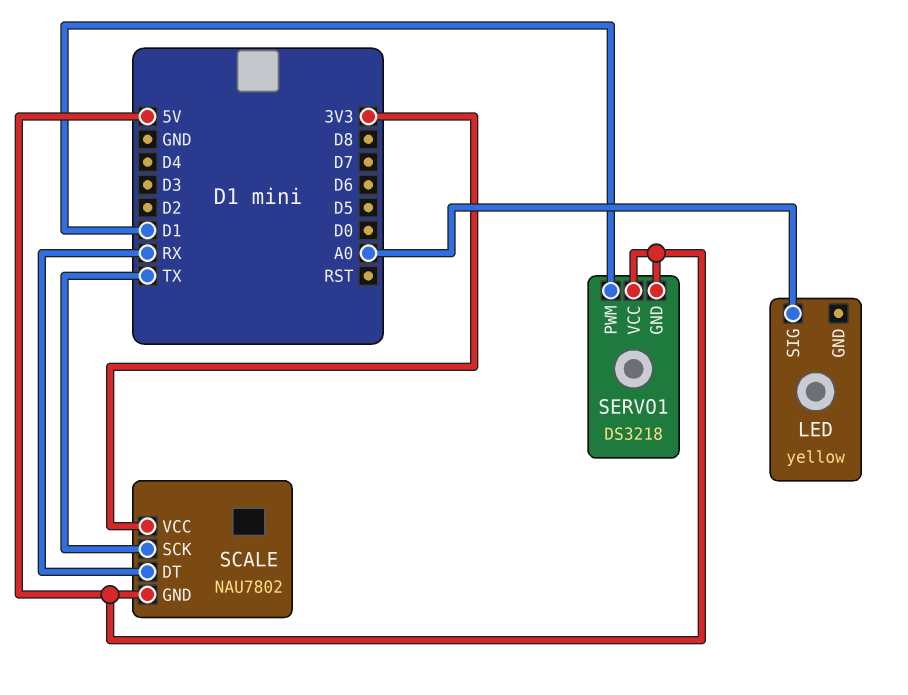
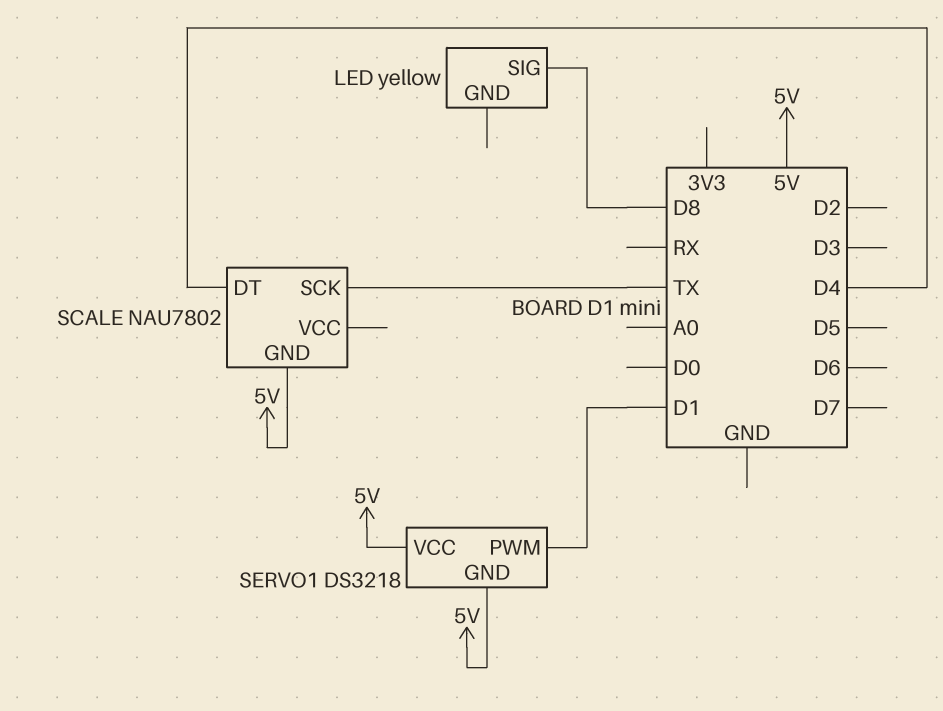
LED pin SIG: A0 -> D8
SCALE pin DT: RX -> D4
SCALE pin VCC: 3V3 -> none

